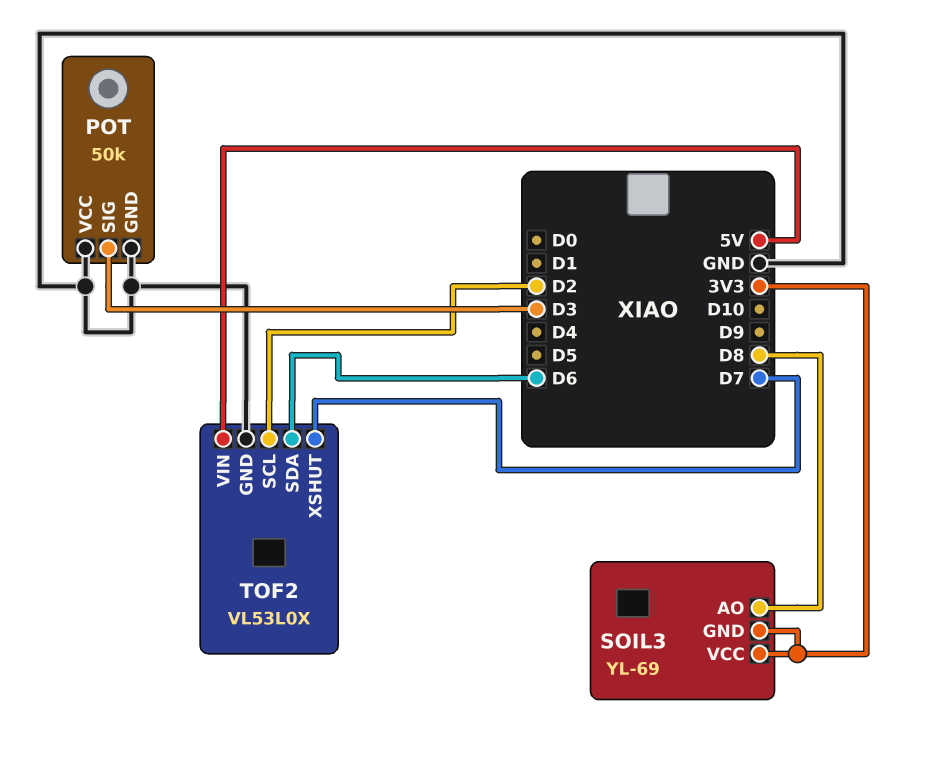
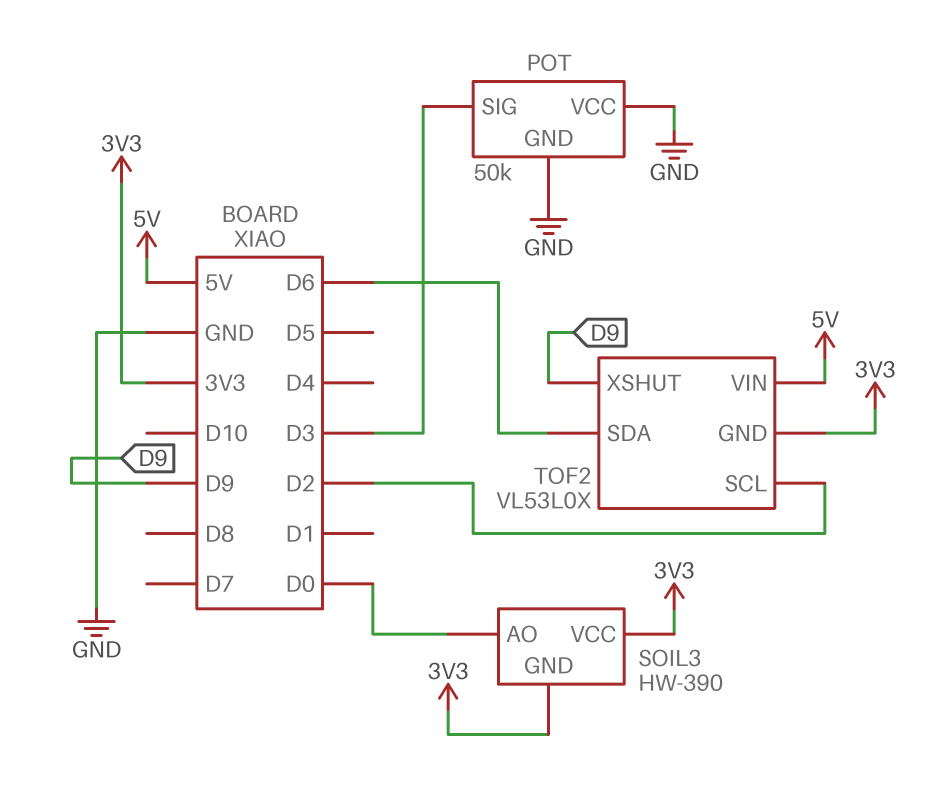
SOIL3: YL-69 -> HW-390
SOIL3 pin AO: D8 -> D0
TOF2 pin GND: GND -> 3V3
TOF2 pin XSHUT: D7 -> D9

